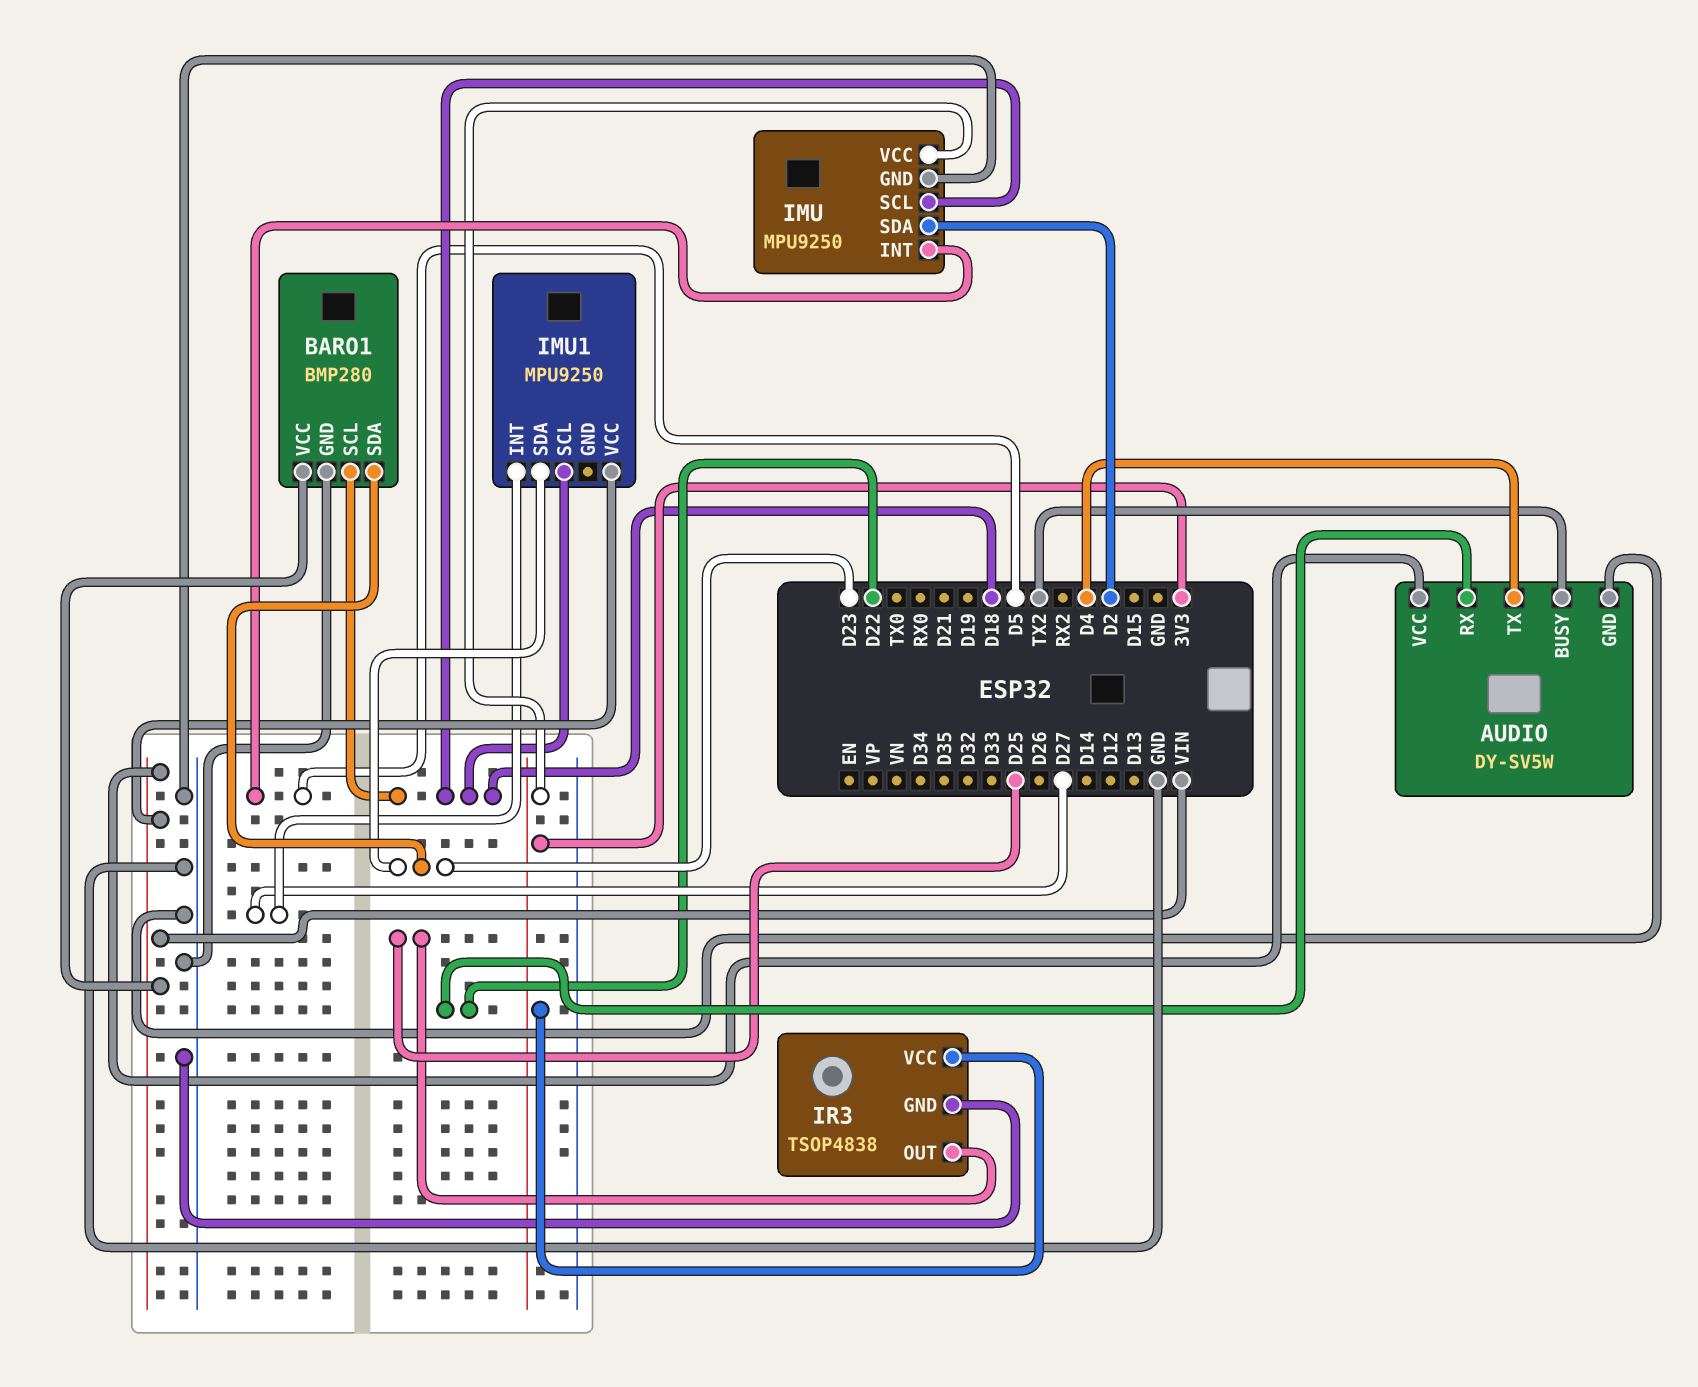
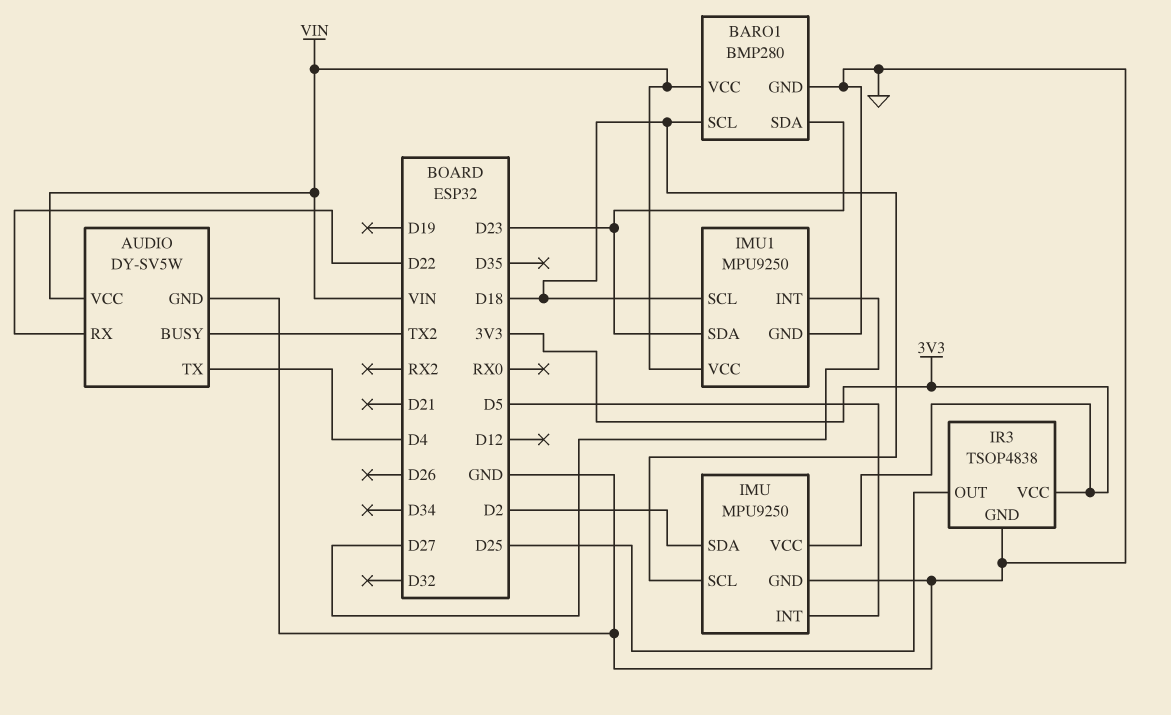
IMU1 pin GND: none -> GND

